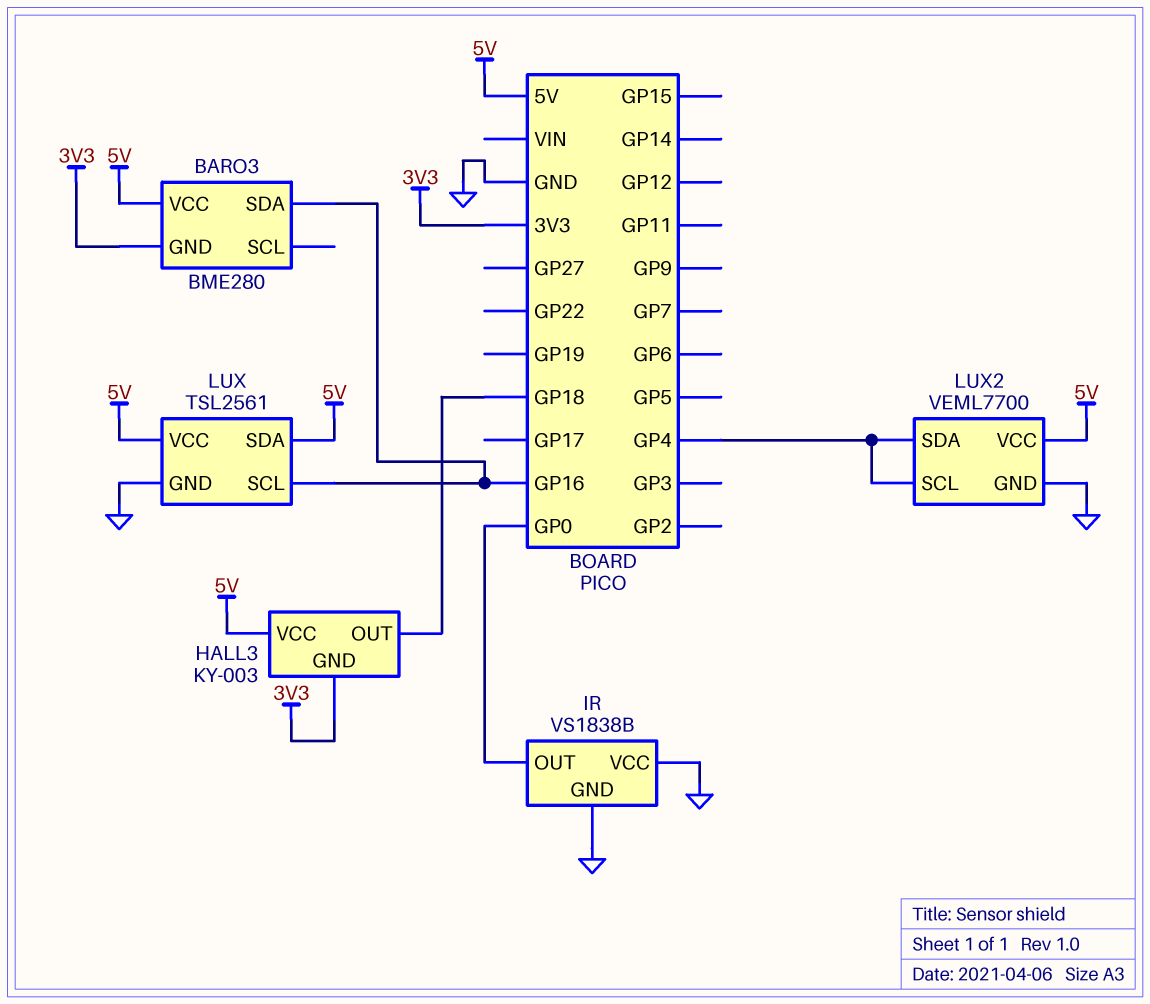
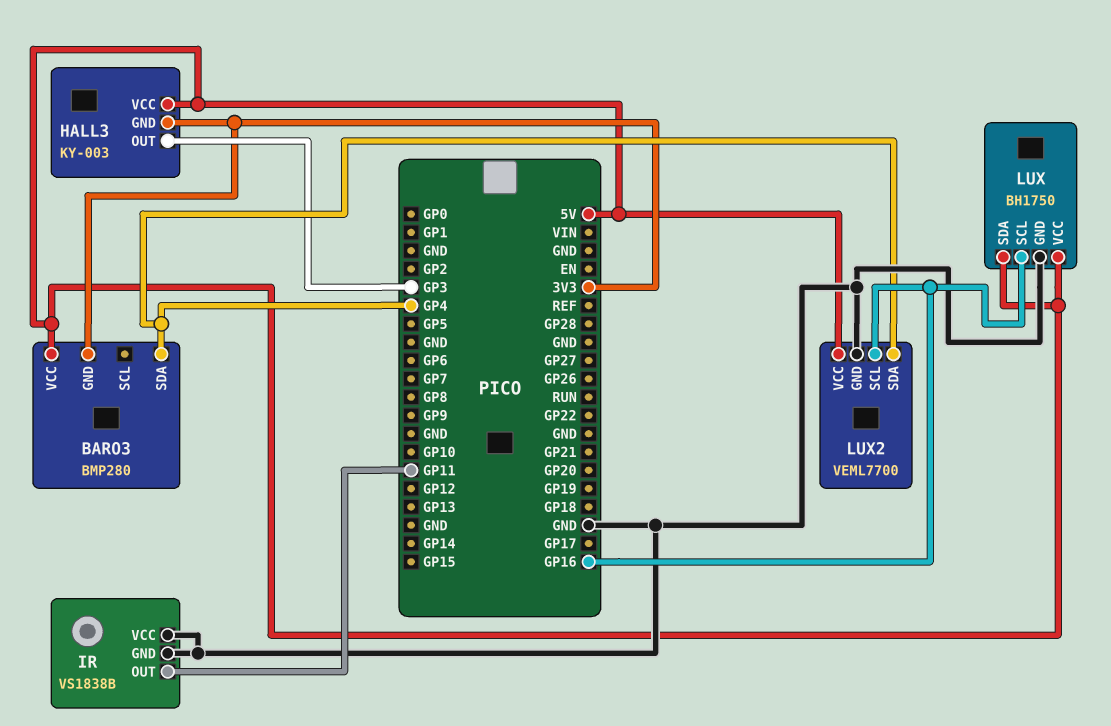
BARO3: BME280 -> BMP280
BARO3 pin SDA: GP16 -> GP4
HALL3 pin OUT: GP18 -> GP3
IR pin OUT: GP0 -> GP11
LUX: TSL2561 -> BH1750
LUX2 pin SCL: GP4 -> GP16

